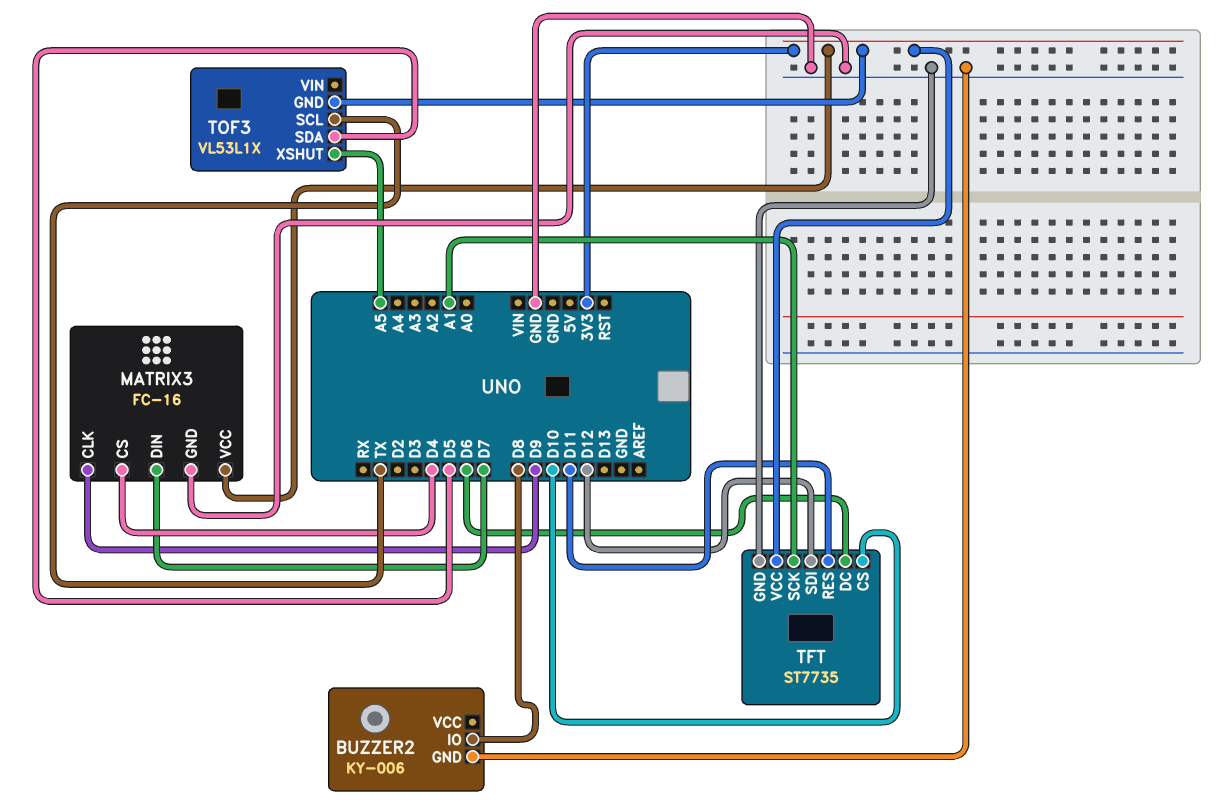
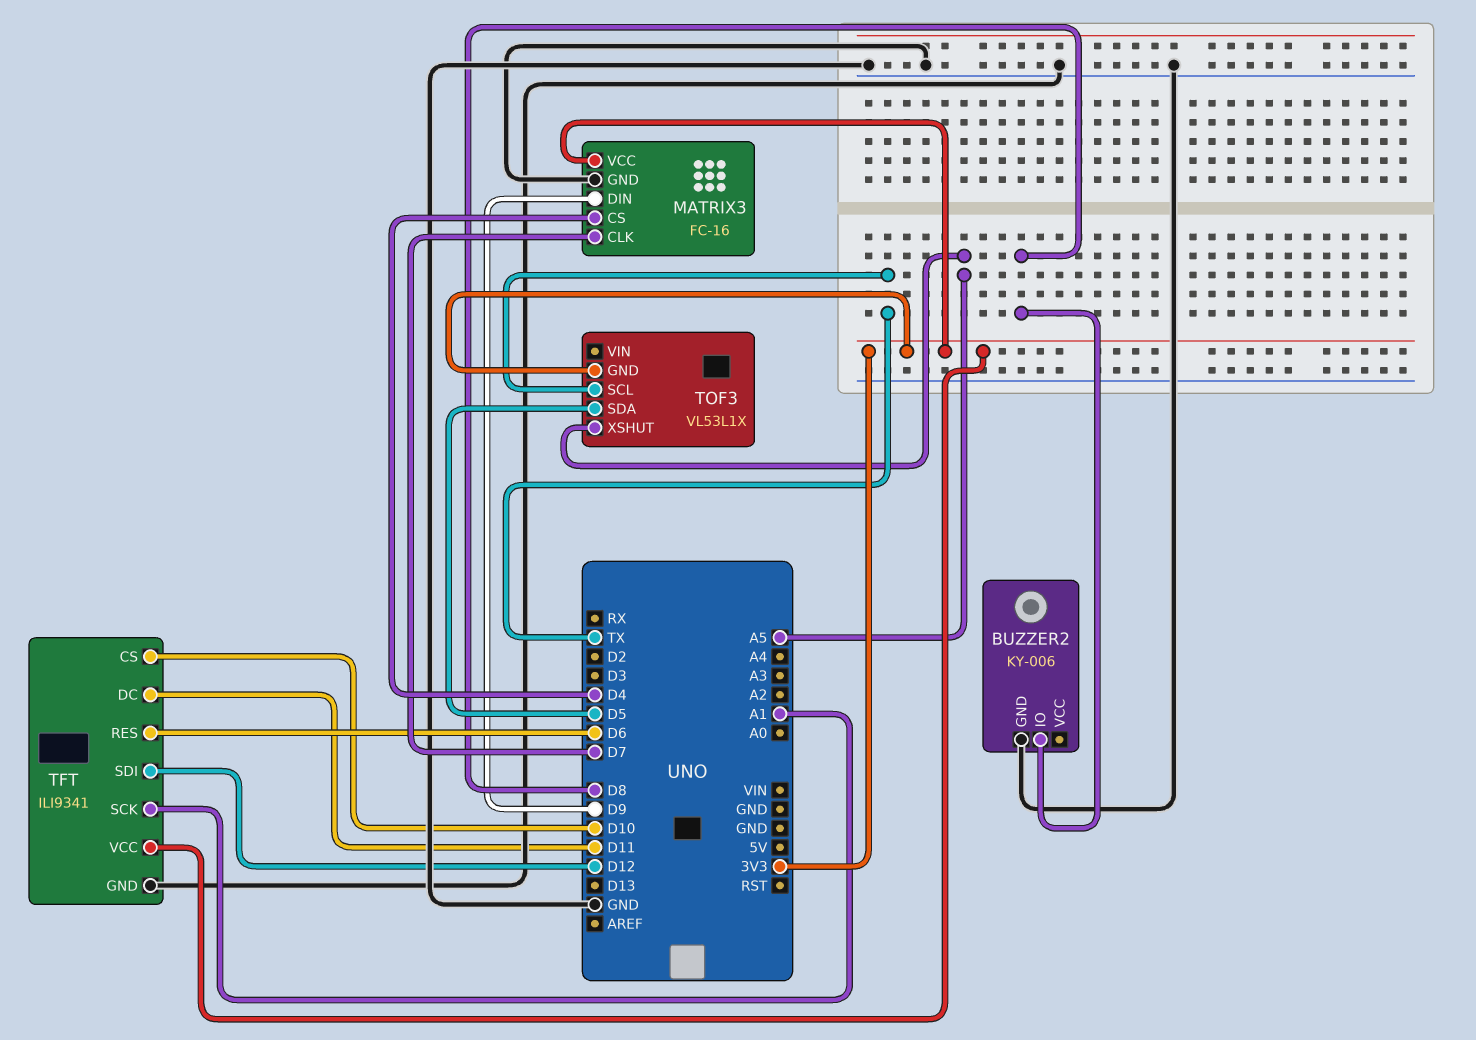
MATRIX3 pin CLK: D9 -> D7
MATRIX3 pin DIN: D7 -> D9
TFT: ST7735 -> ILI9341
TFT pin DC: D6 -> D11
TFT pin RES: D11 -> D6

